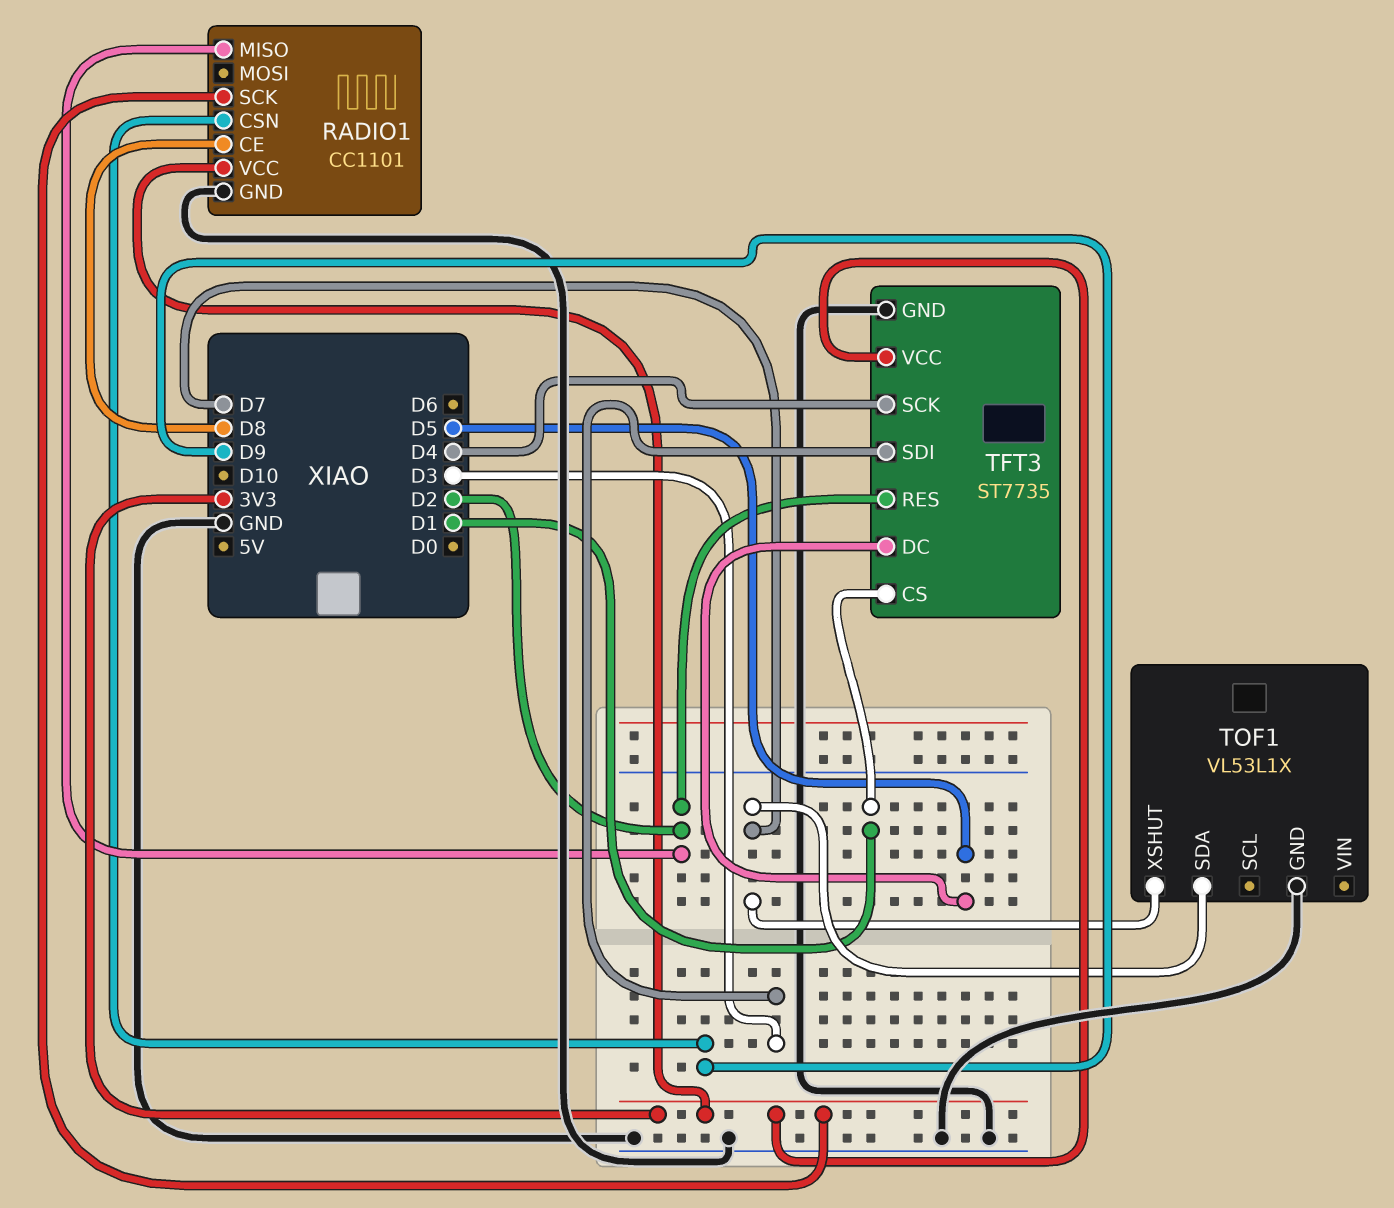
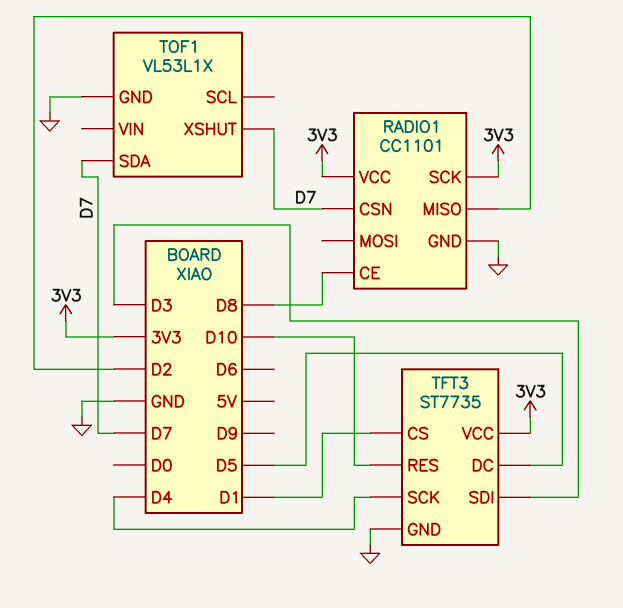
RADIO1 pin CSN: D9 -> D7
TFT3 pin RES: D2 -> D10

